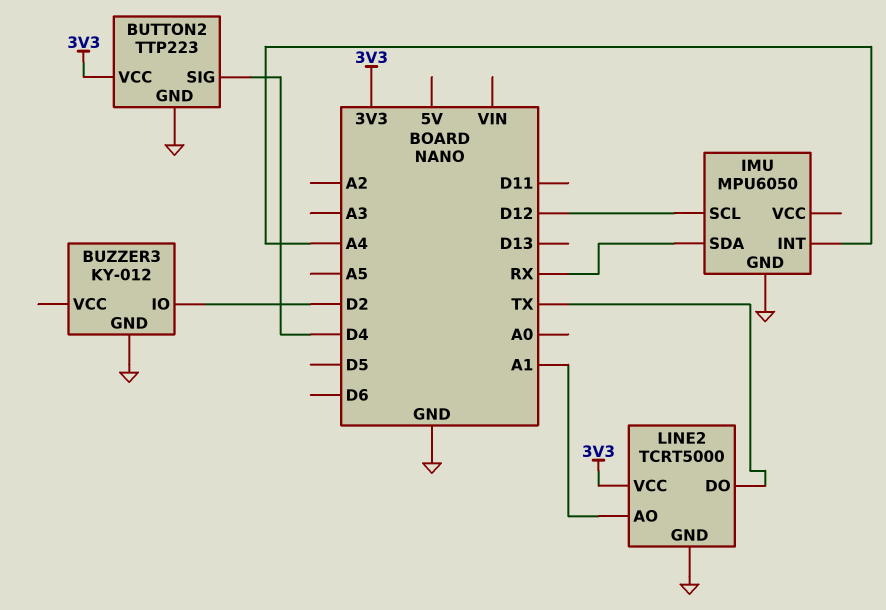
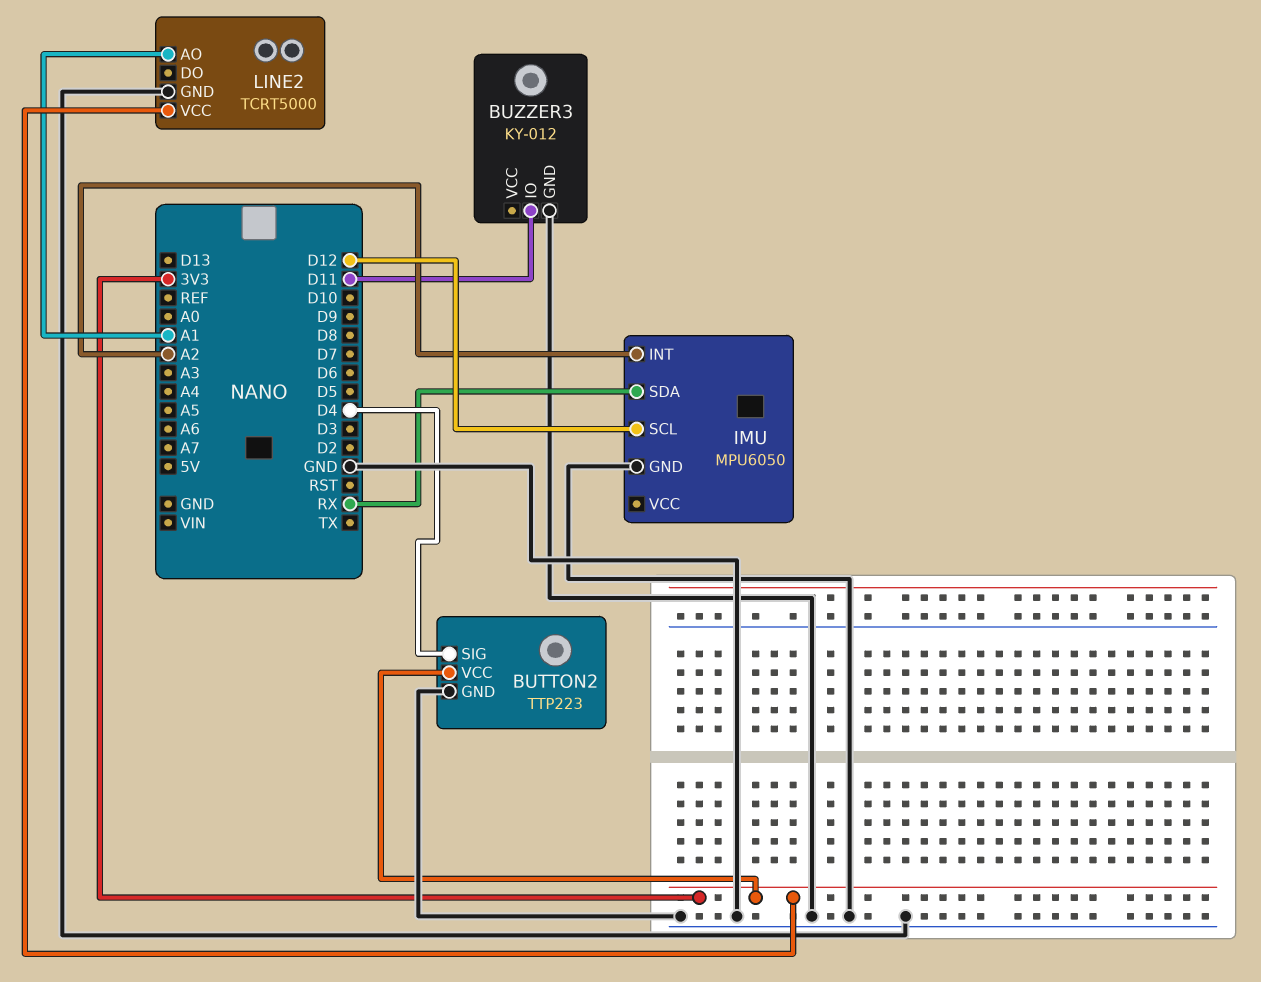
BUZZER3 pin IO: D2 -> D11
IMU pin INT: A4 -> A2
LINE2 pin DO: TX -> none

